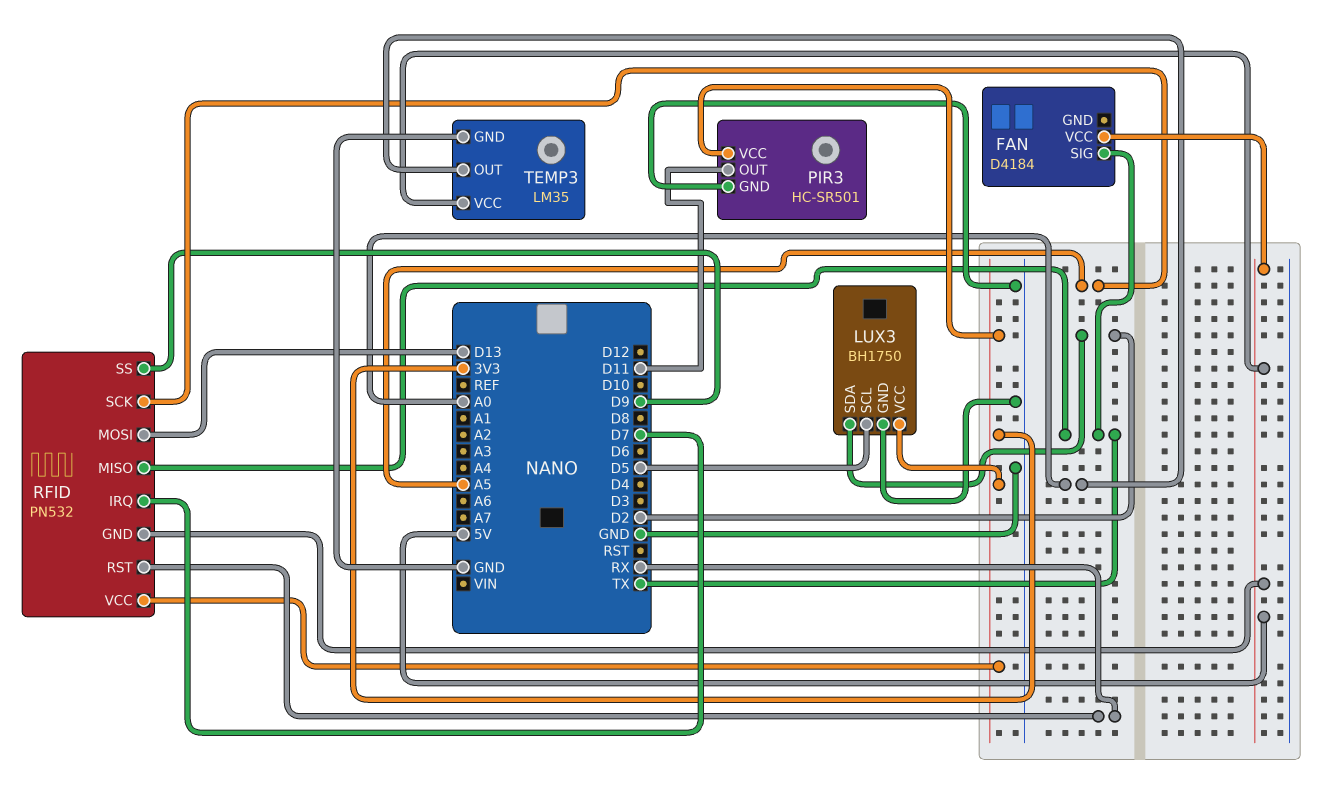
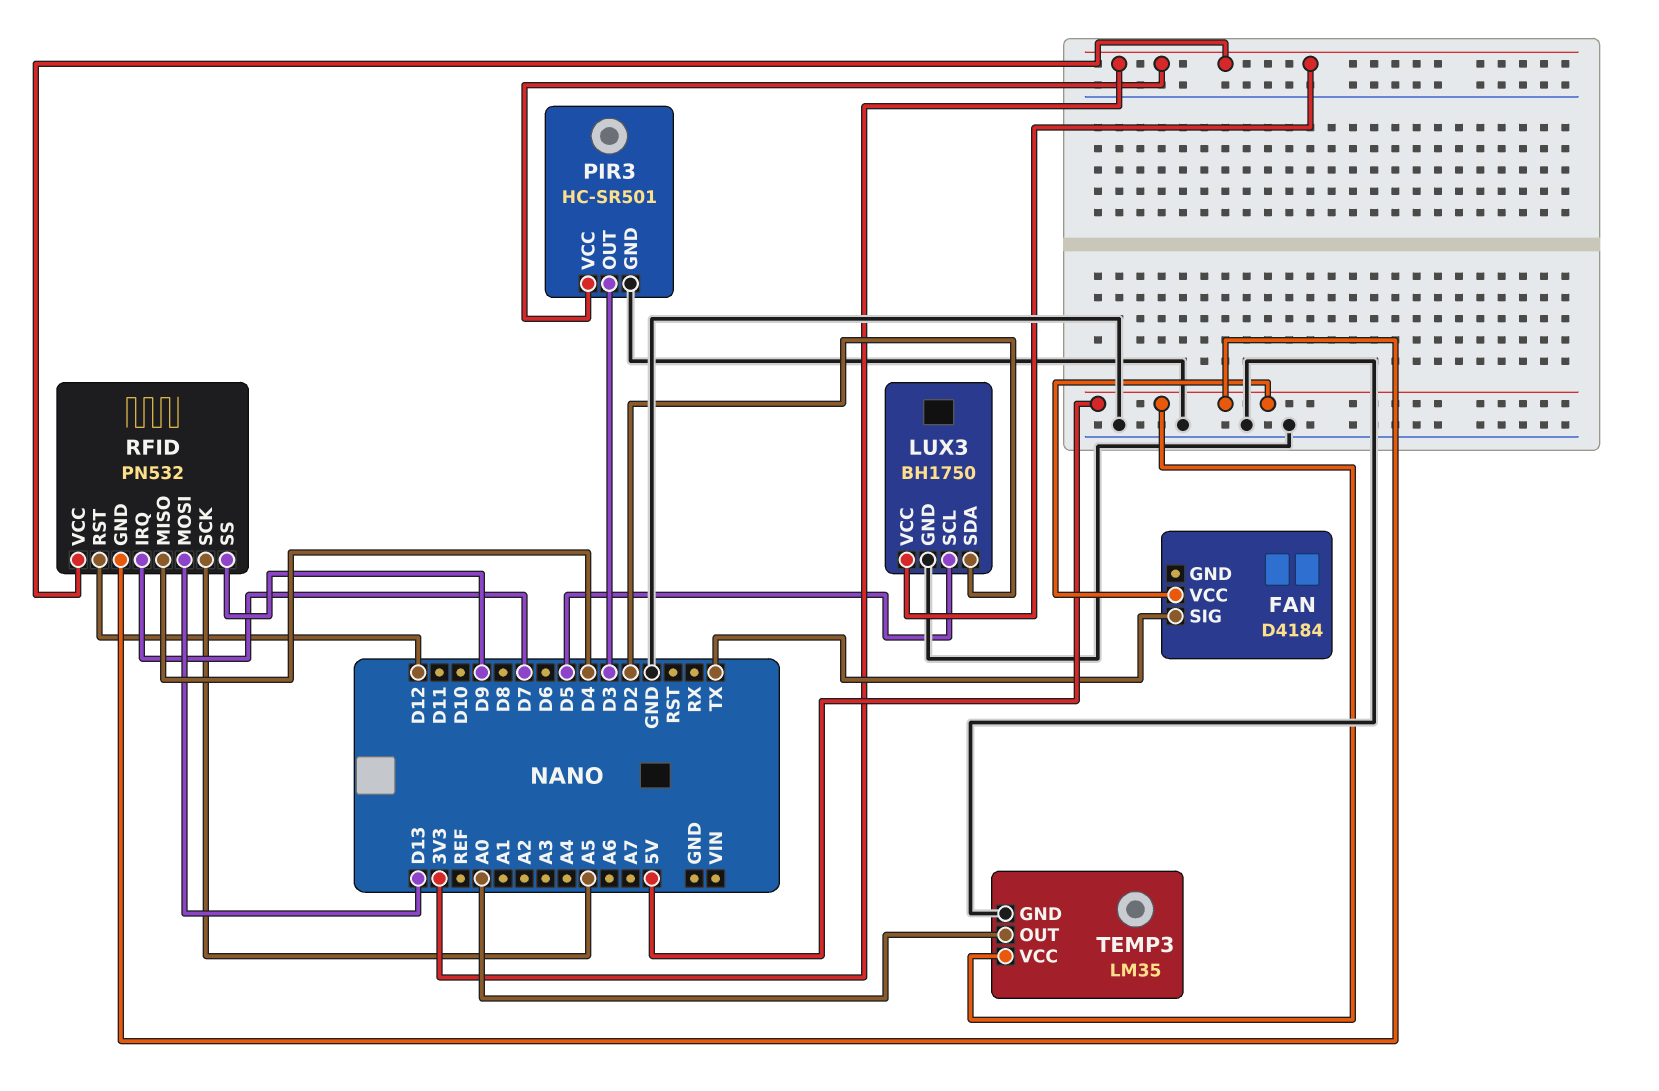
PIR3 pin OUT: D11 -> D3
RFID pin MISO: TX -> D4
RFID pin RST: RX -> D12

